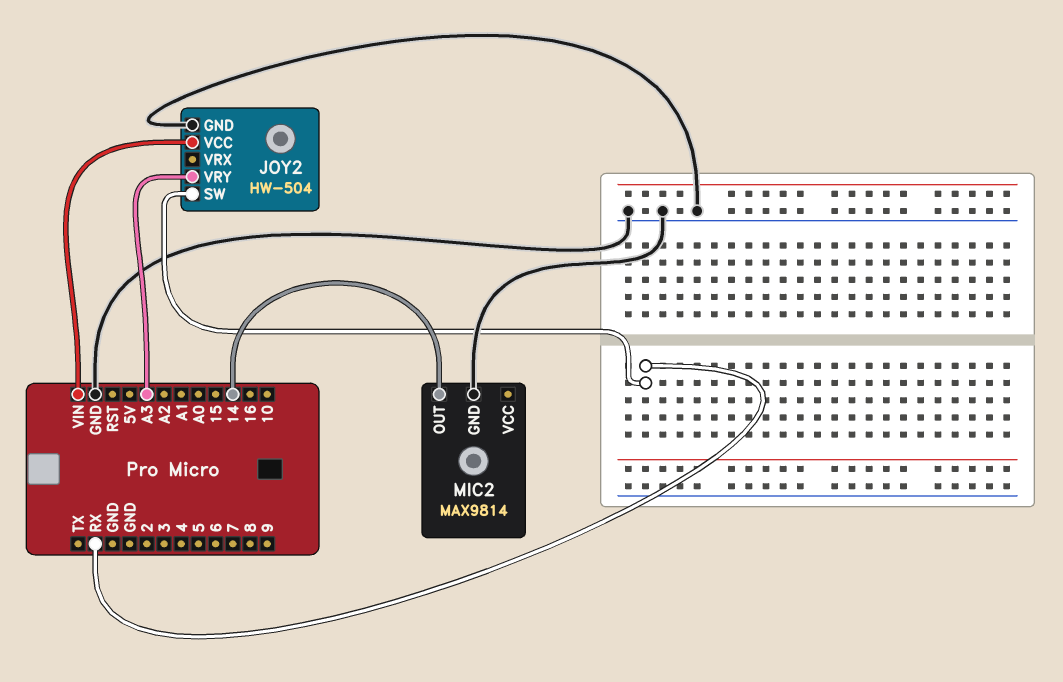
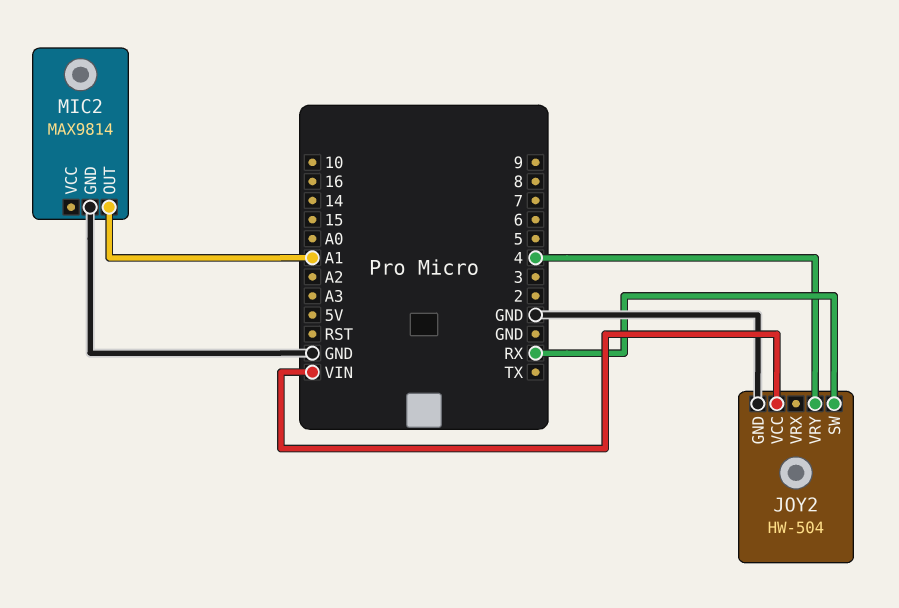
JOY2 pin VRY: A3 -> 4
MIC2 pin OUT: 14 -> A1

